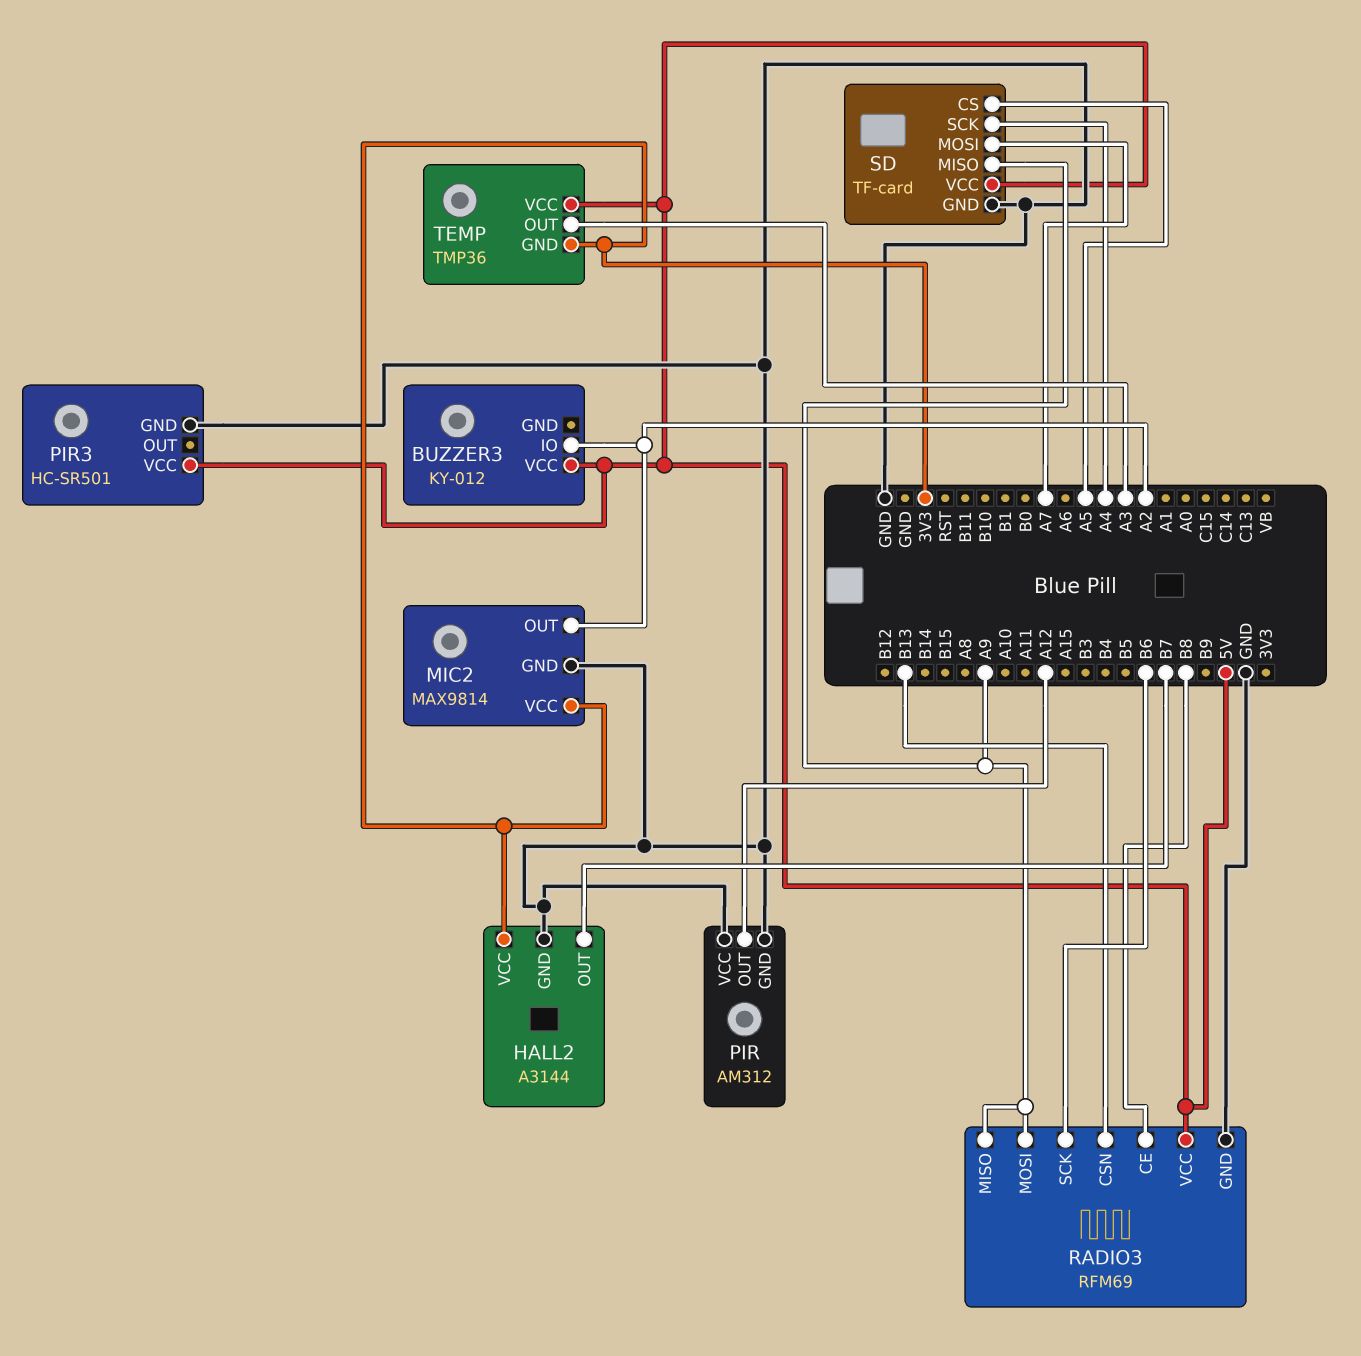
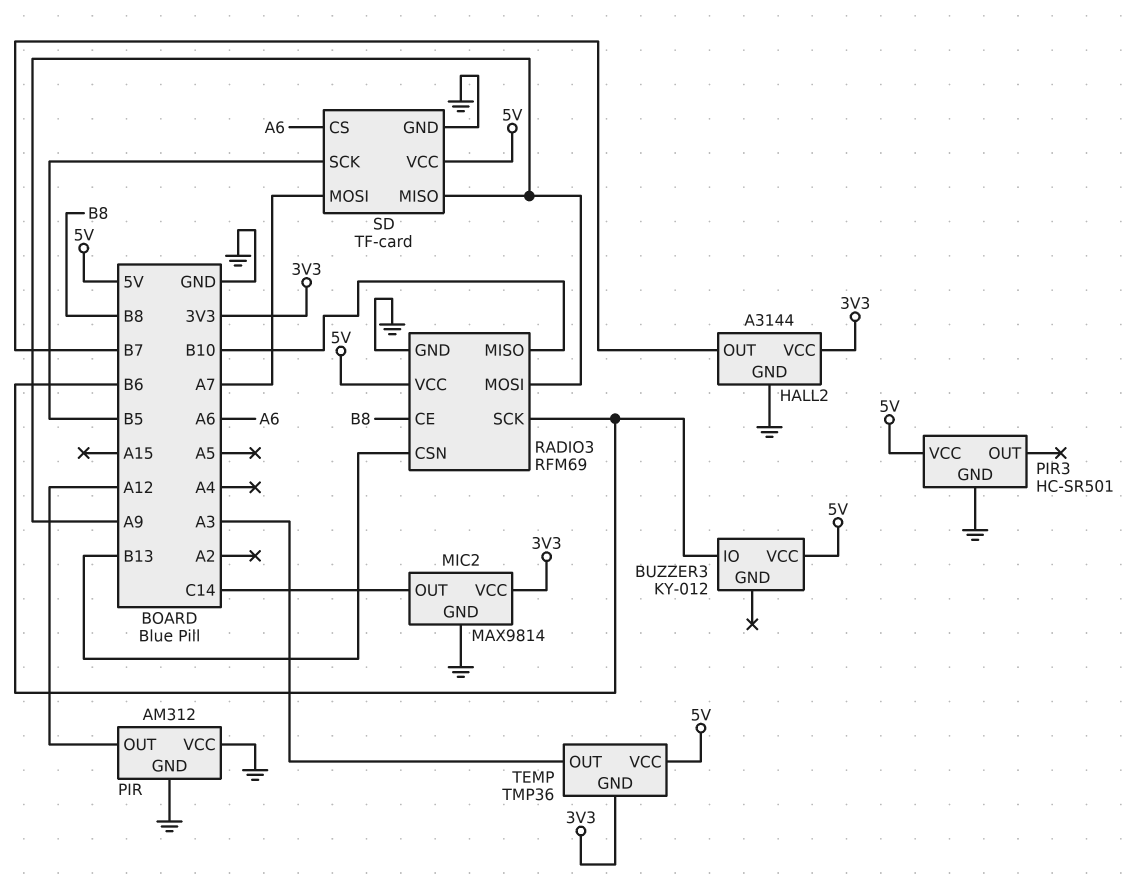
BUZZER3 pin IO: A2 -> B6
MIC2 pin OUT: A2 -> C14
RADIO3 pin MISO: A9 -> B10
SD pin CS: A5 -> A6
SD pin SCK: A4 -> B5

